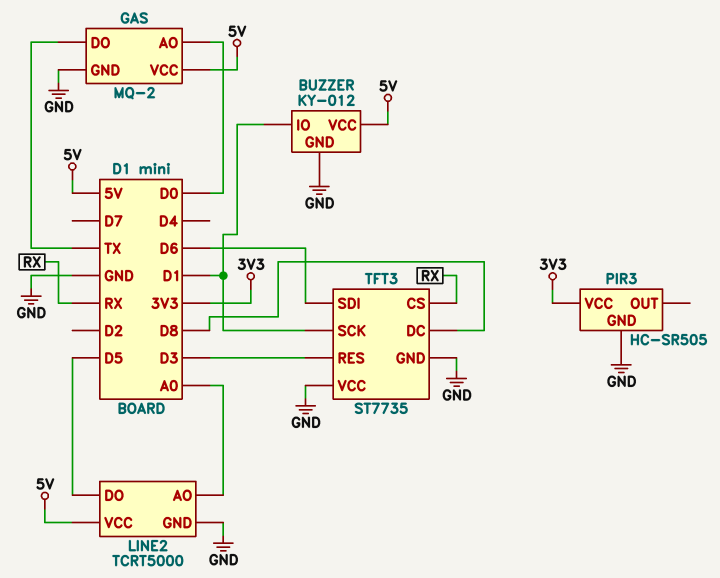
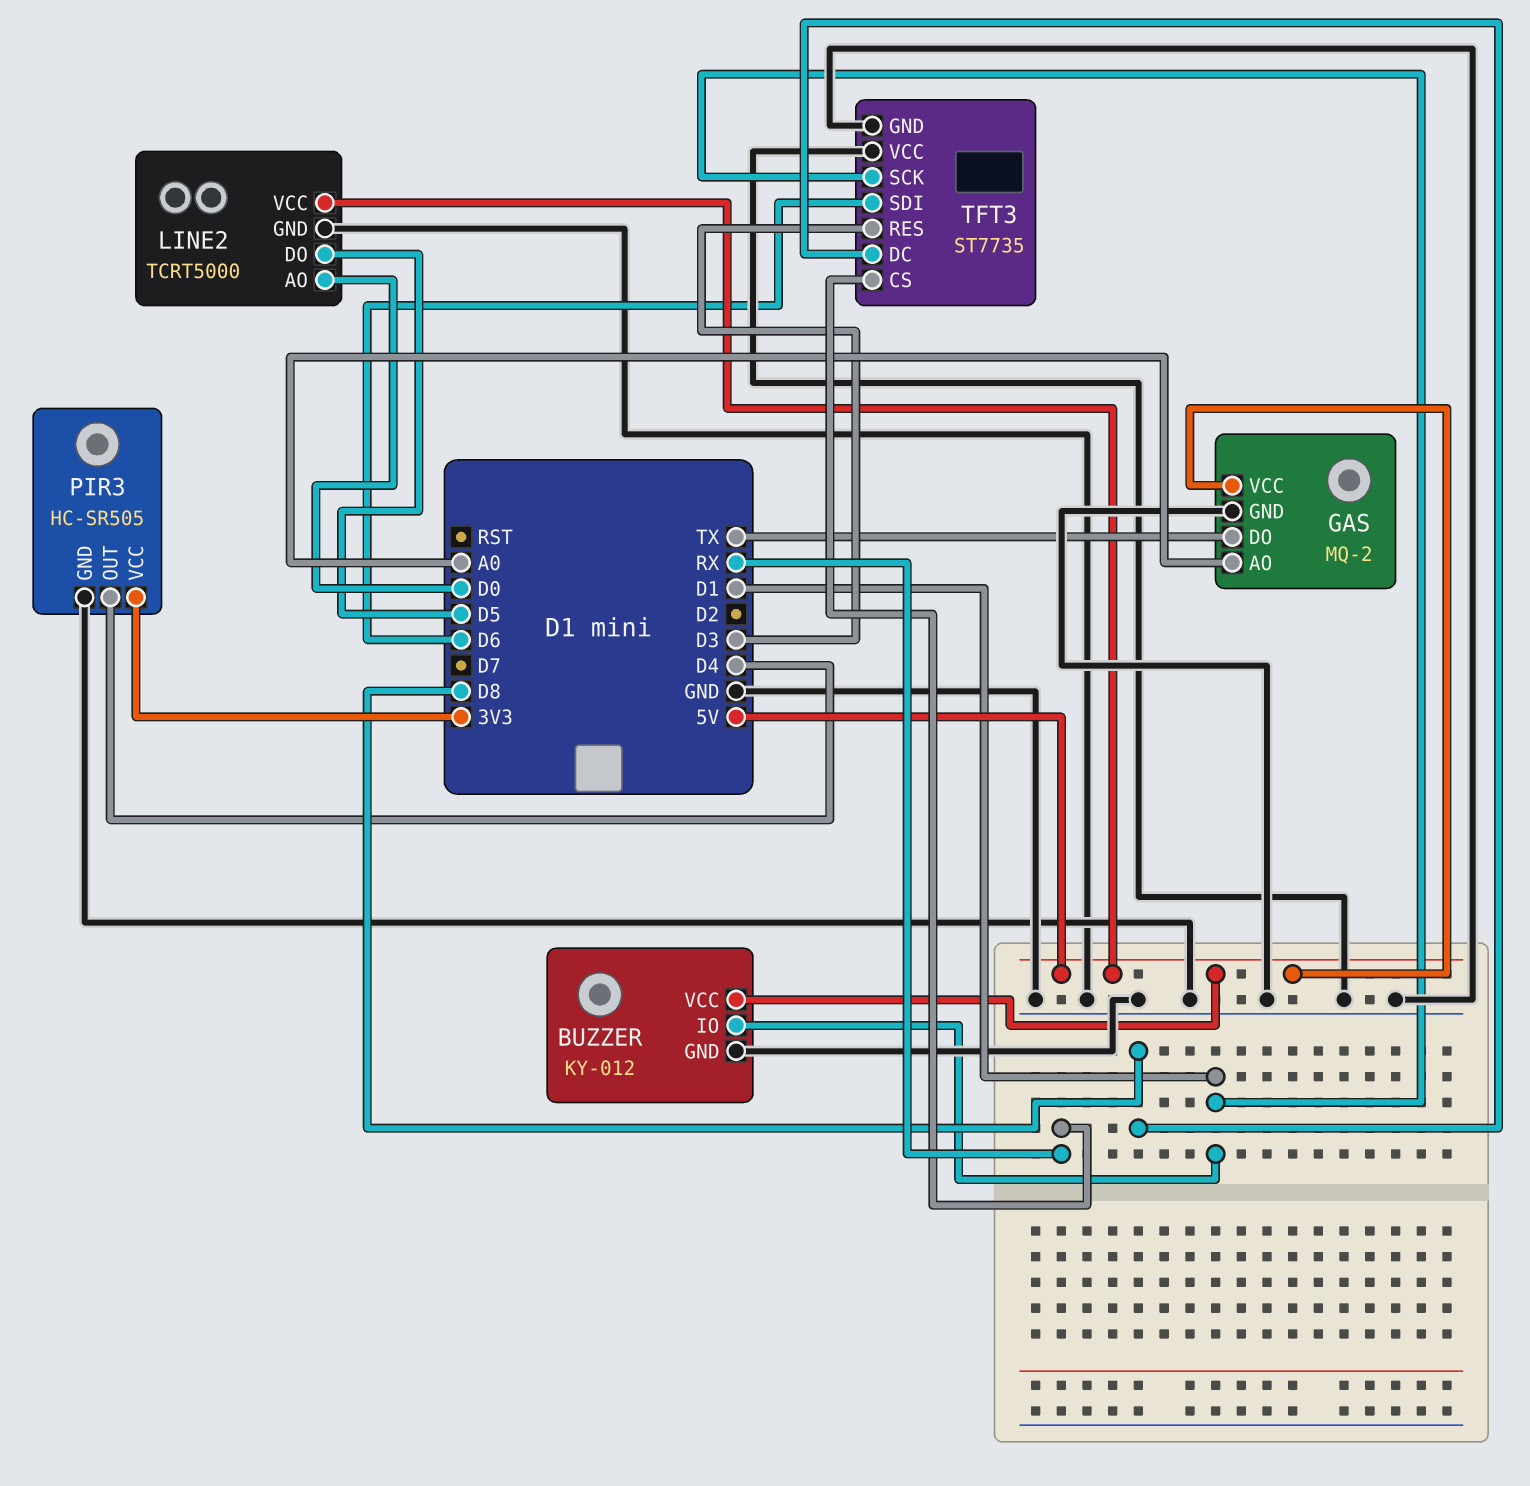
GAS pin AO: D0 -> A0
LINE2 pin AO: A0 -> D0
PIR3 pin OUT: none -> D4

